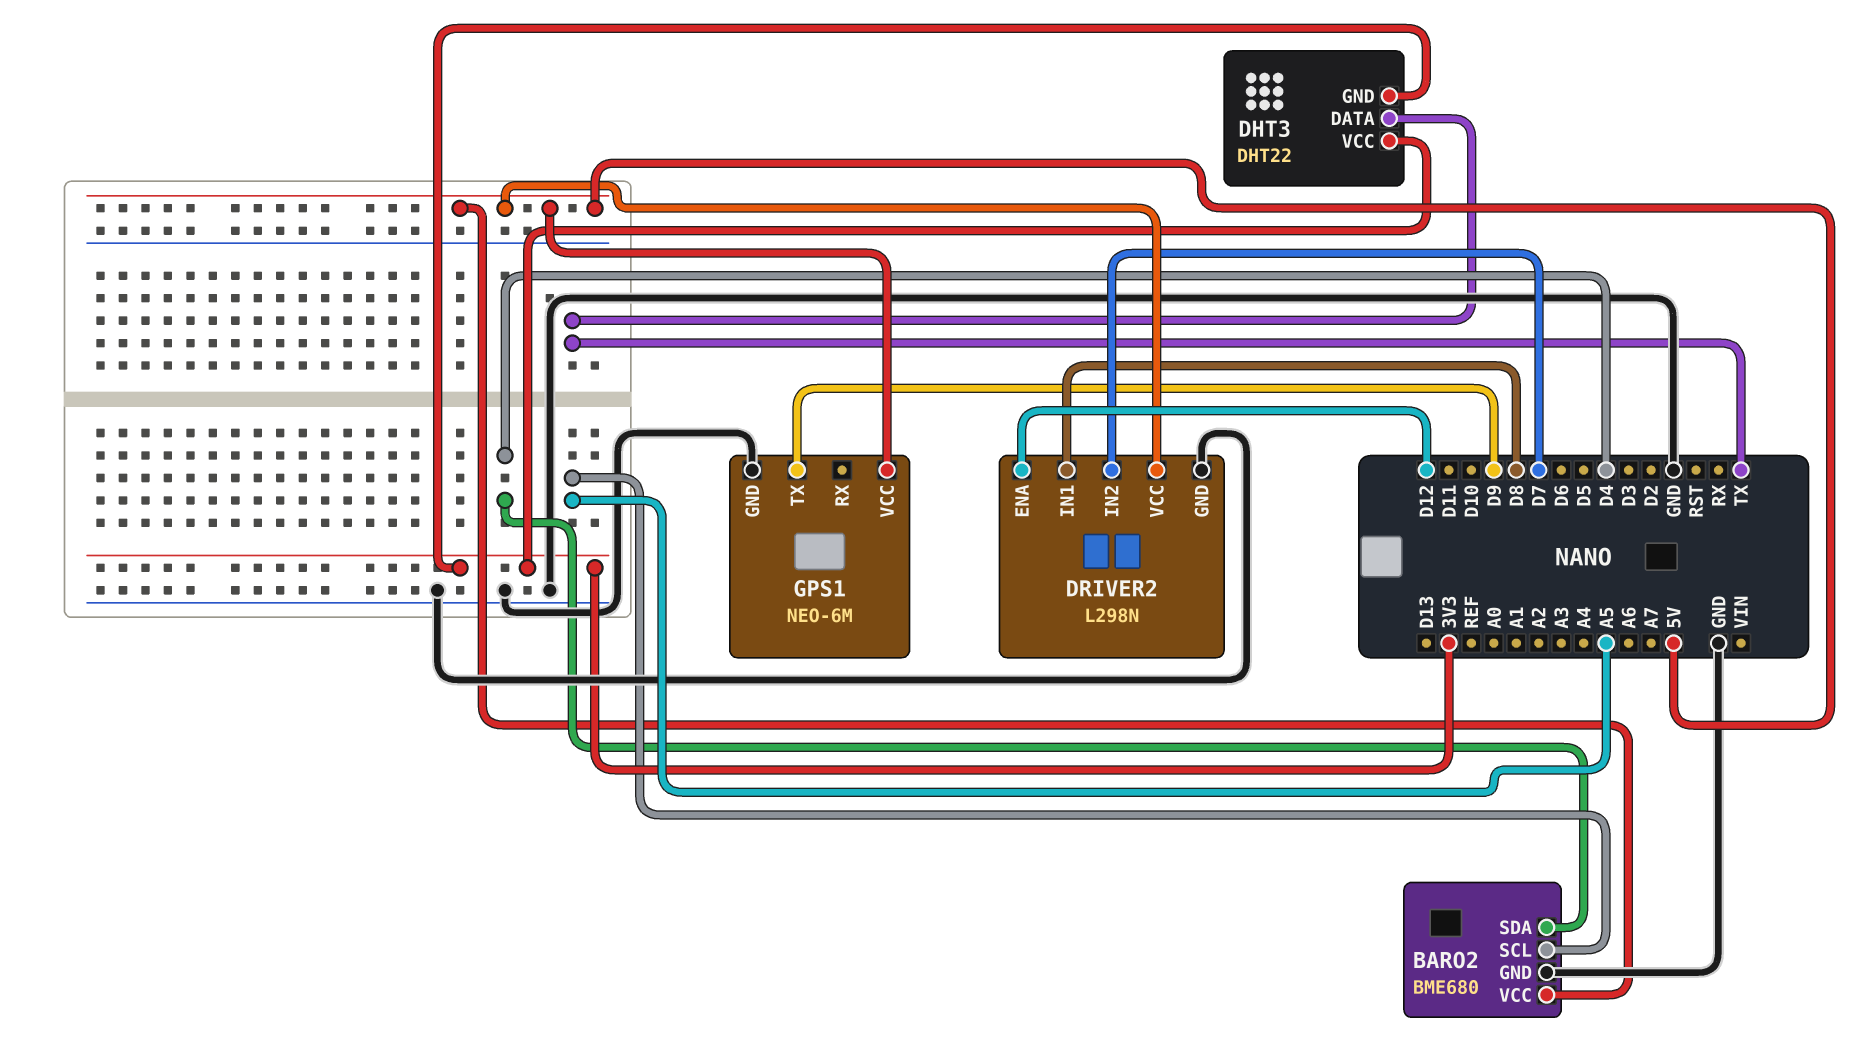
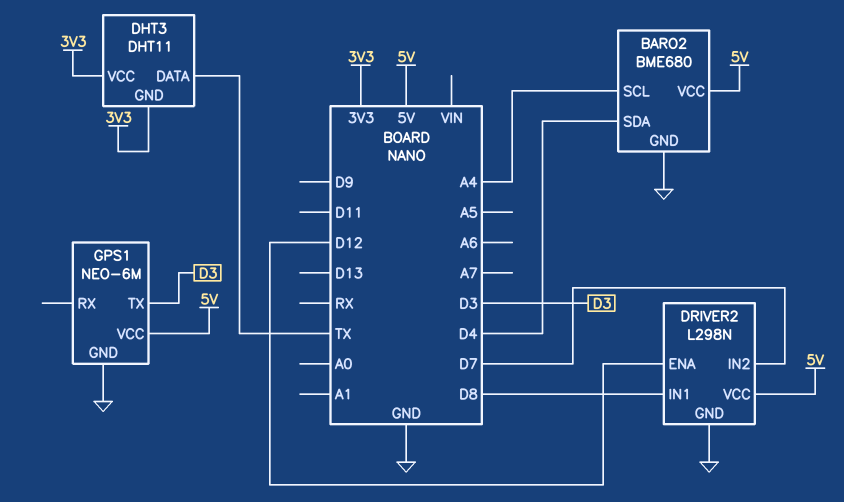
BARO2 pin SCL: A5 -> A4
DHT3: DHT22 -> DHT11
GPS1 pin TX: D9 -> D3

